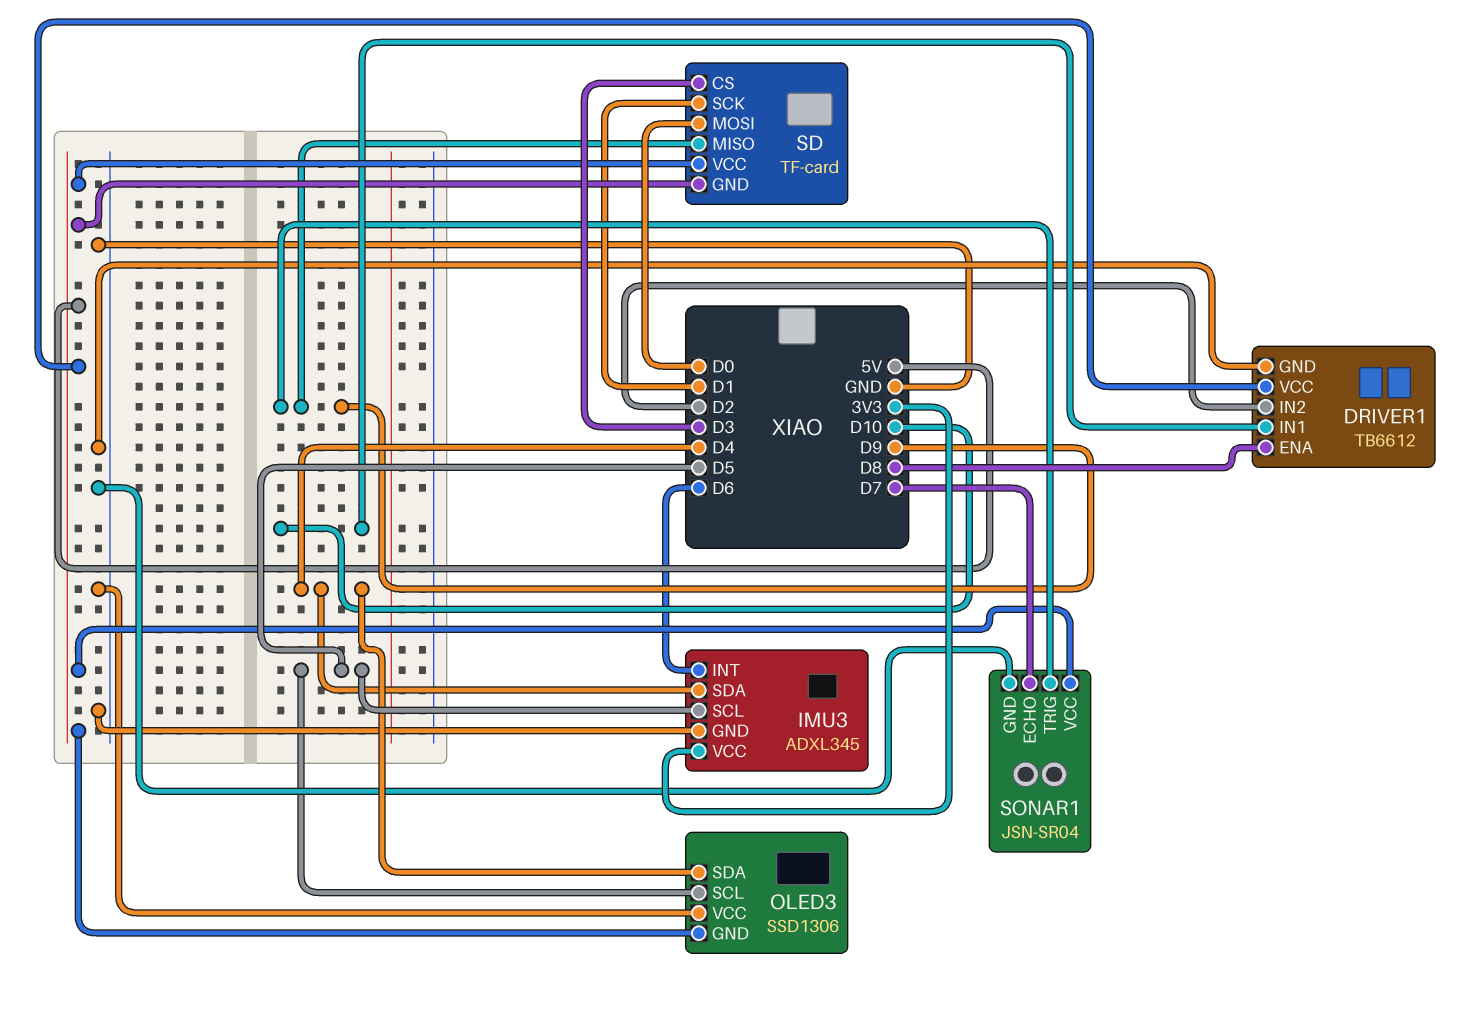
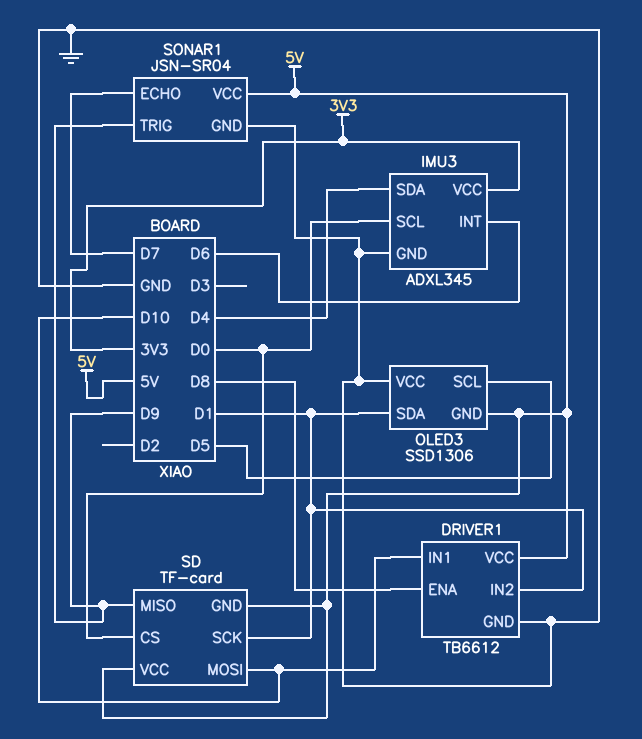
DRIVER1 pin IN2: D2 -> D1
IMU3 pin SCL: D5 -> D0
OLED3 pin SDA: D4 -> D1
SD pin CS: D3 -> D0
SD pin MOSI: D0 -> D10

